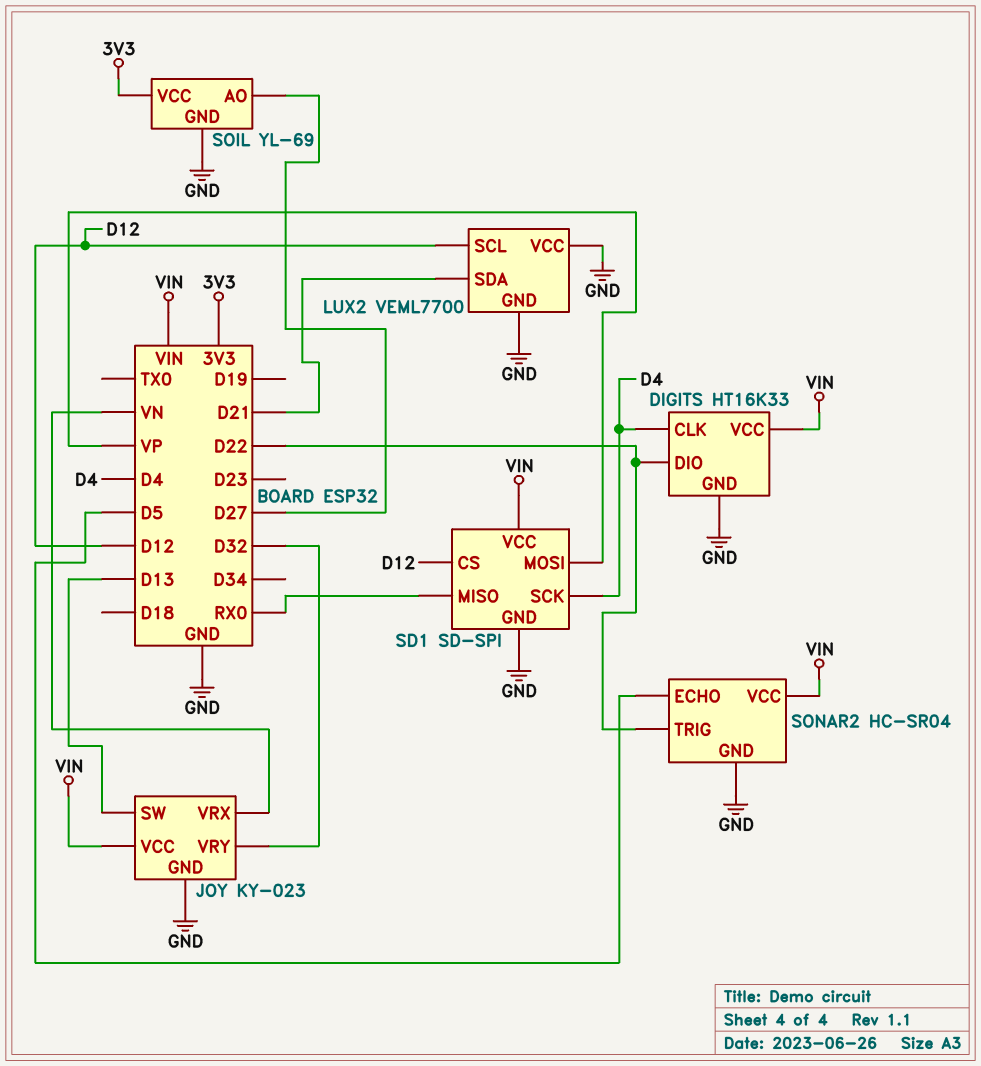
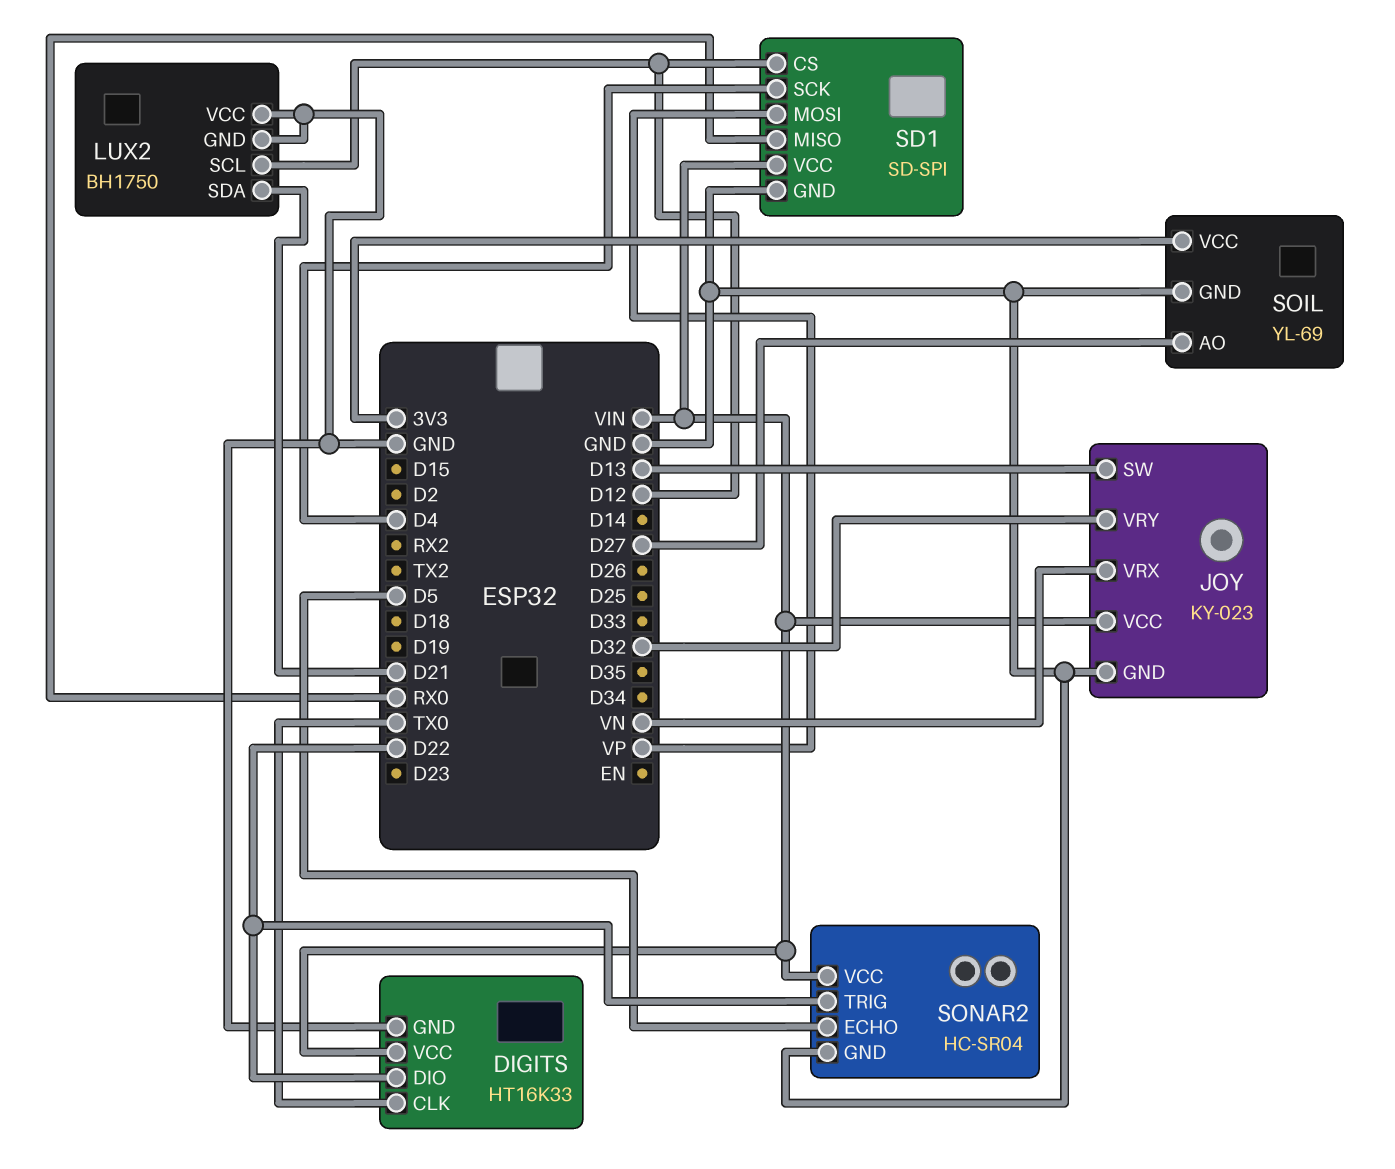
DIGITS pin CLK: D4 -> TX0
LUX2: VEML7700 -> BH1750

